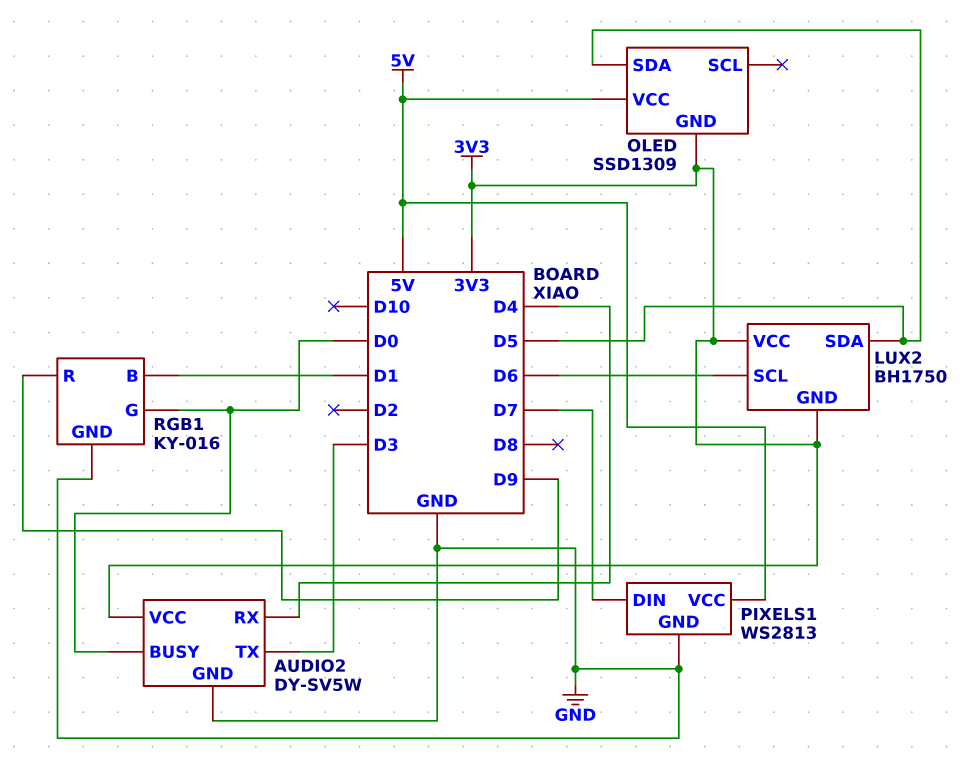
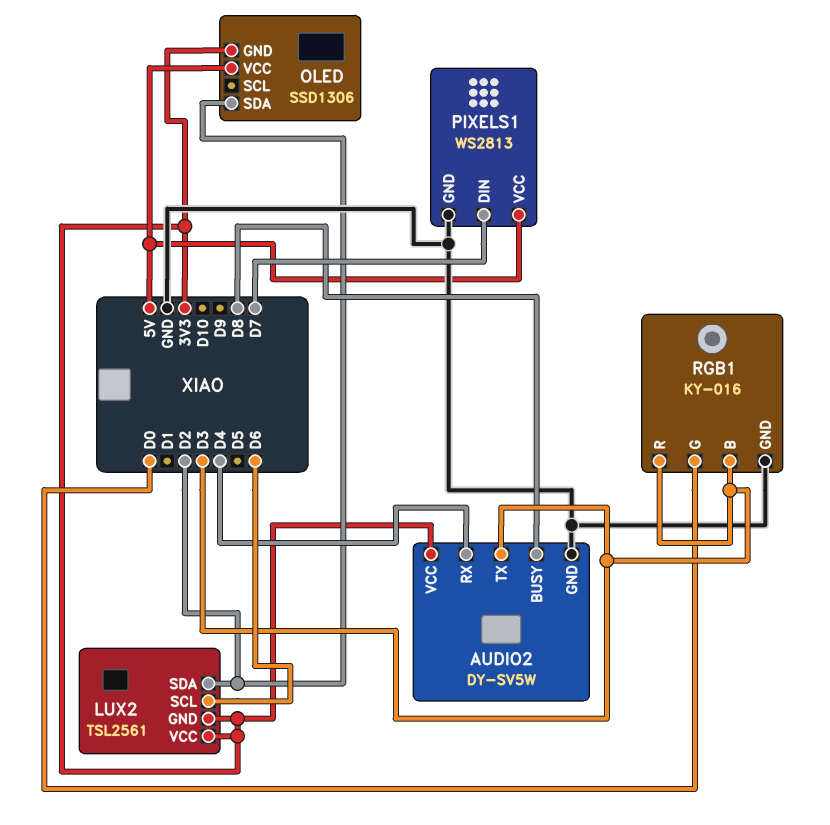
AUDIO2 pin BUSY: D0 -> D8
LUX2: BH1750 -> TSL2561
LUX2 pin SDA: D5 -> D2
OLED: SSD1309 -> SSD1306
OLED pin SDA: D5 -> D2
RGB1 pin B: D1 -> D3
RGB1 pin R: D9 -> D3

